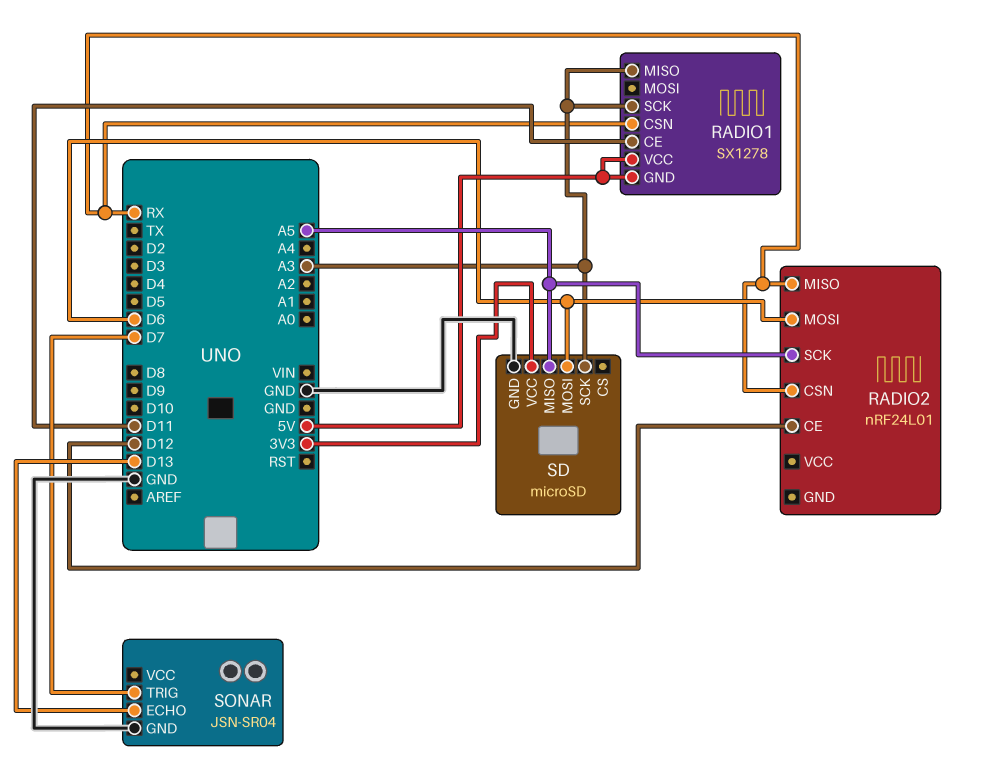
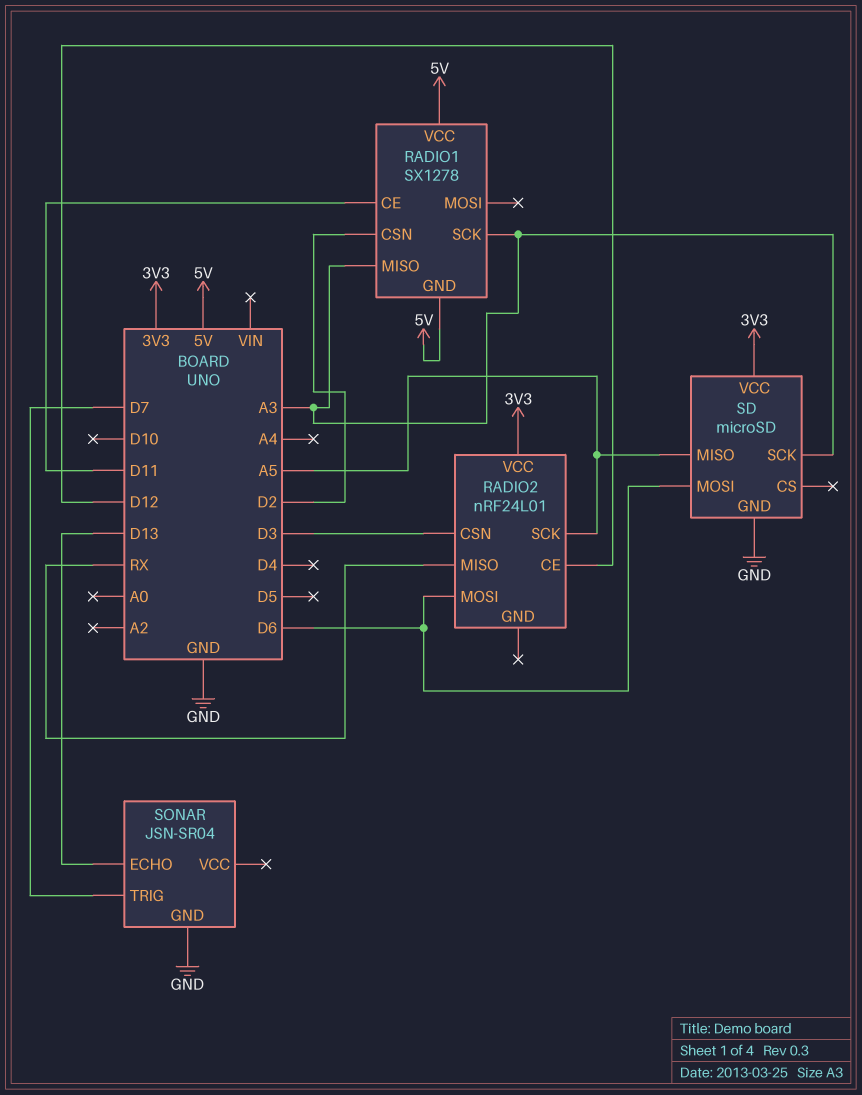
RADIO1 pin CSN: RX -> D2
RADIO2 pin CSN: RX -> D3
RADIO2 pin VCC: none -> 3V3

